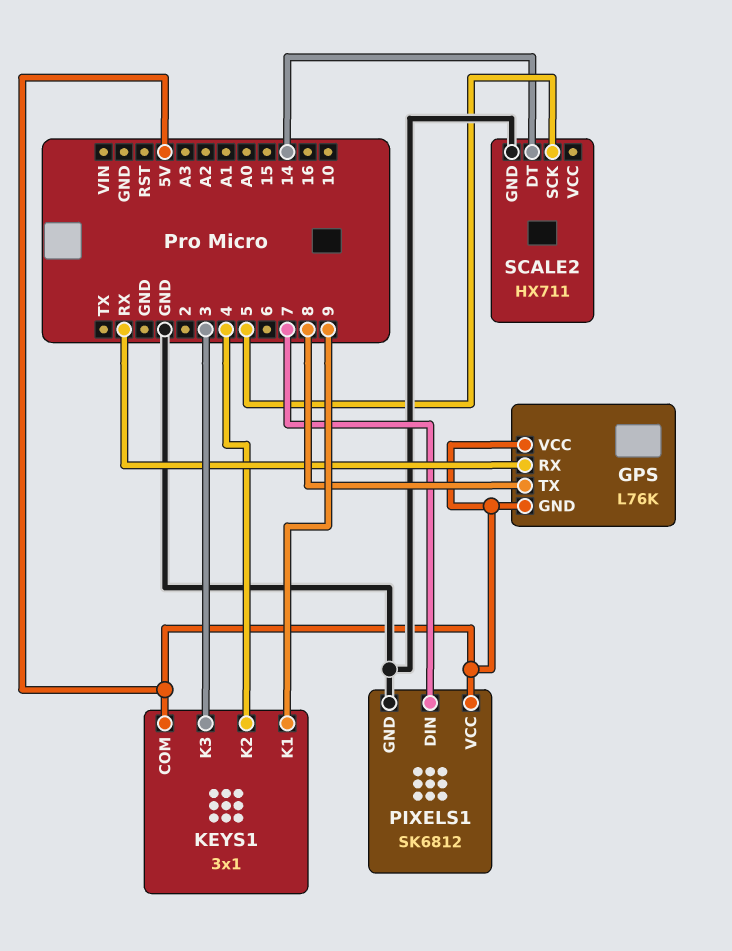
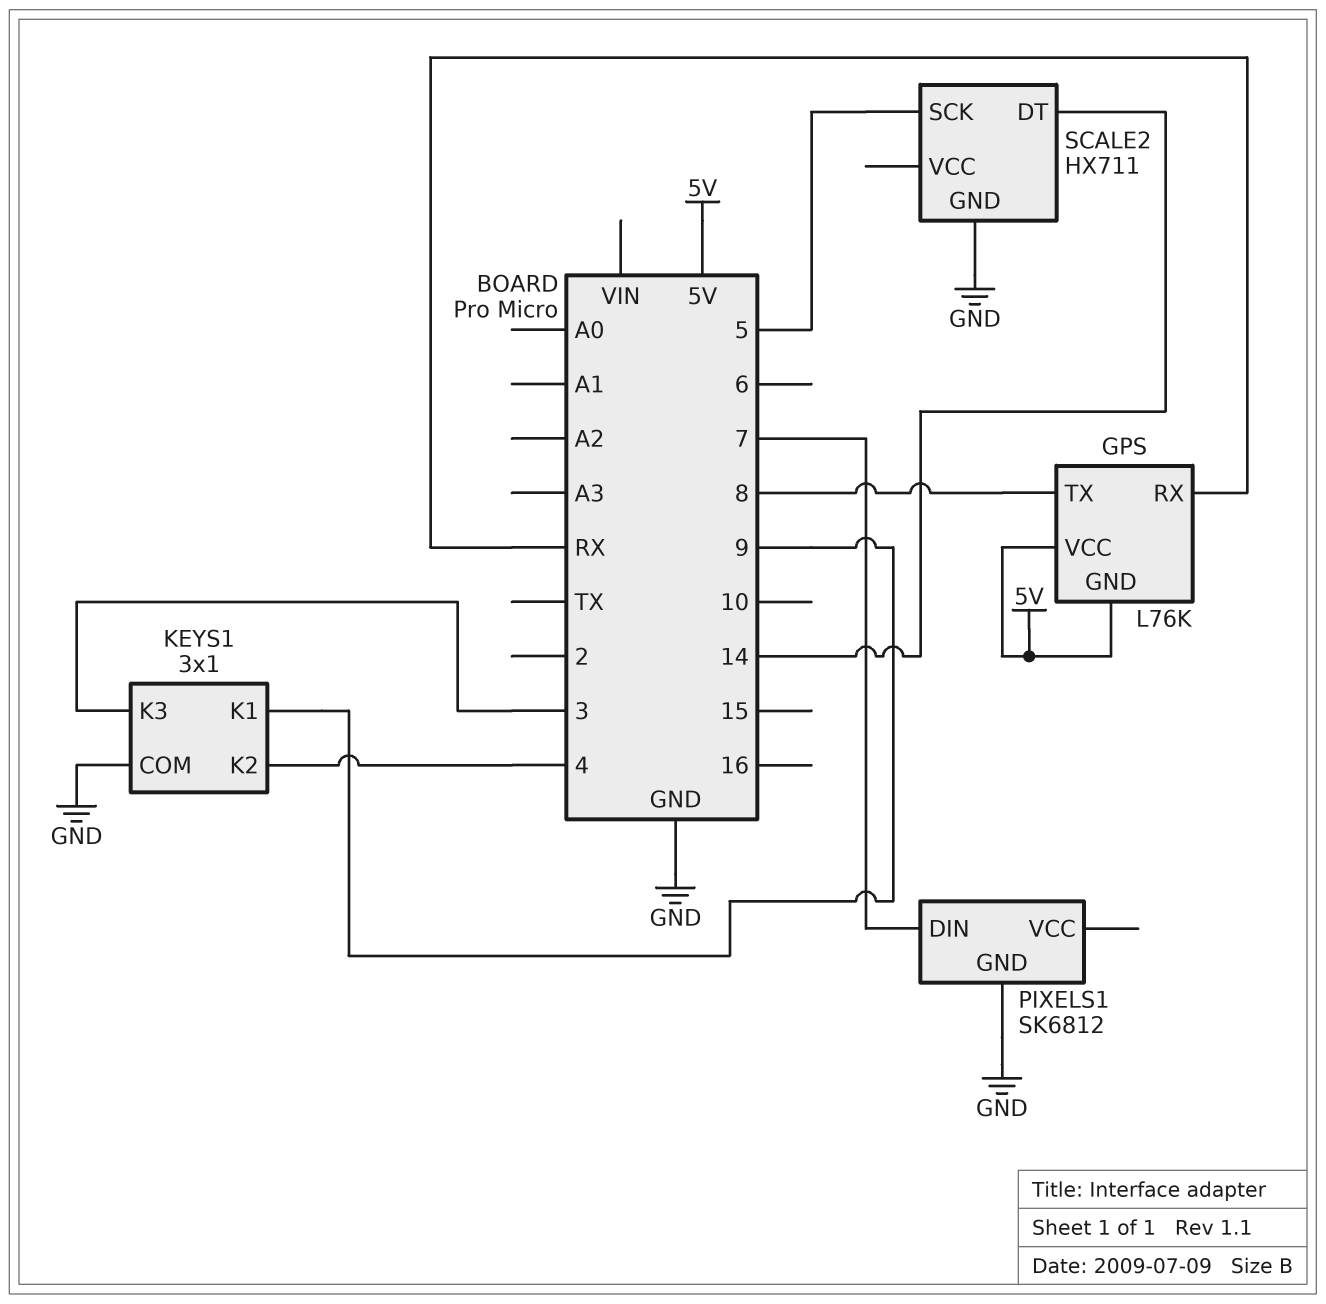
KEYS1 pin COM: 5V -> GND
PIXELS1 pin VCC: 5V -> none

